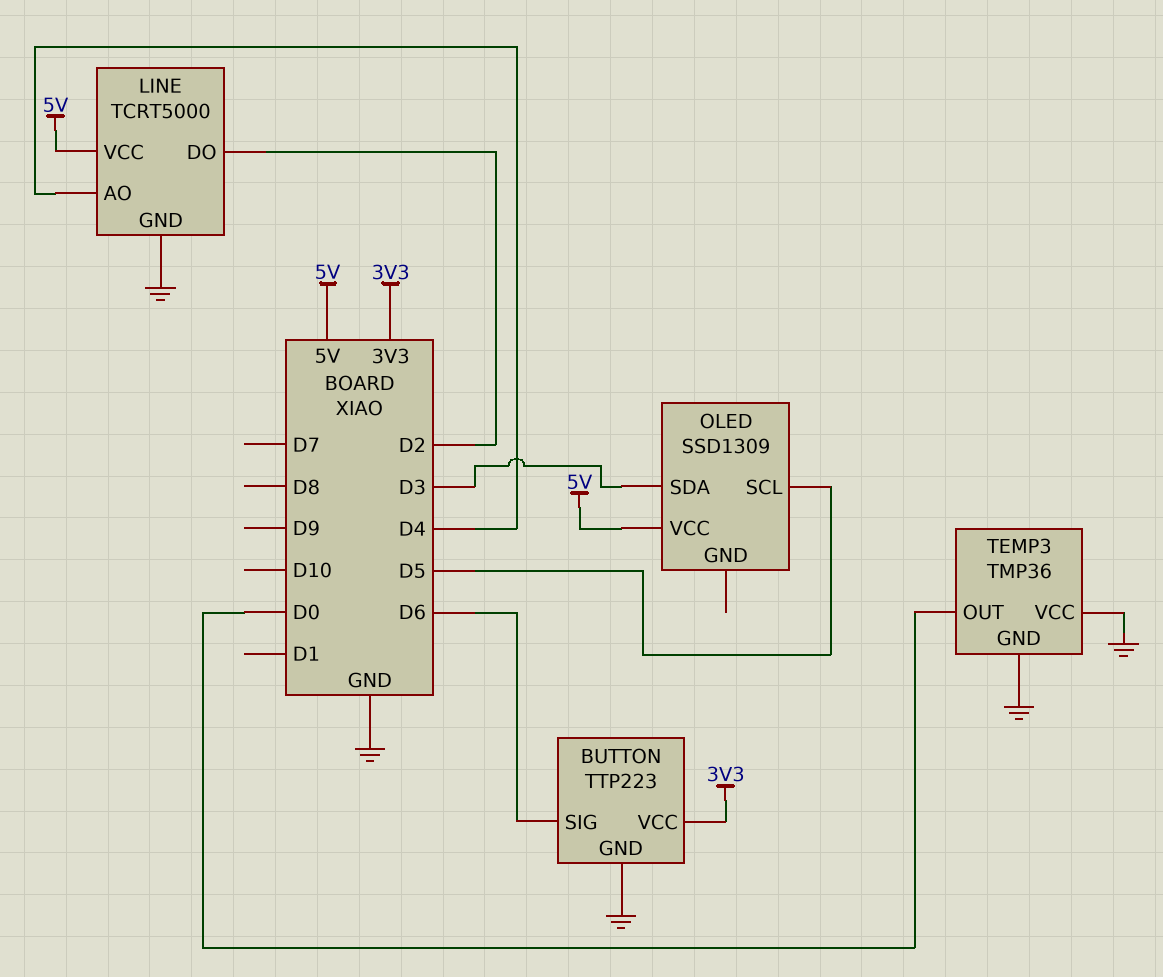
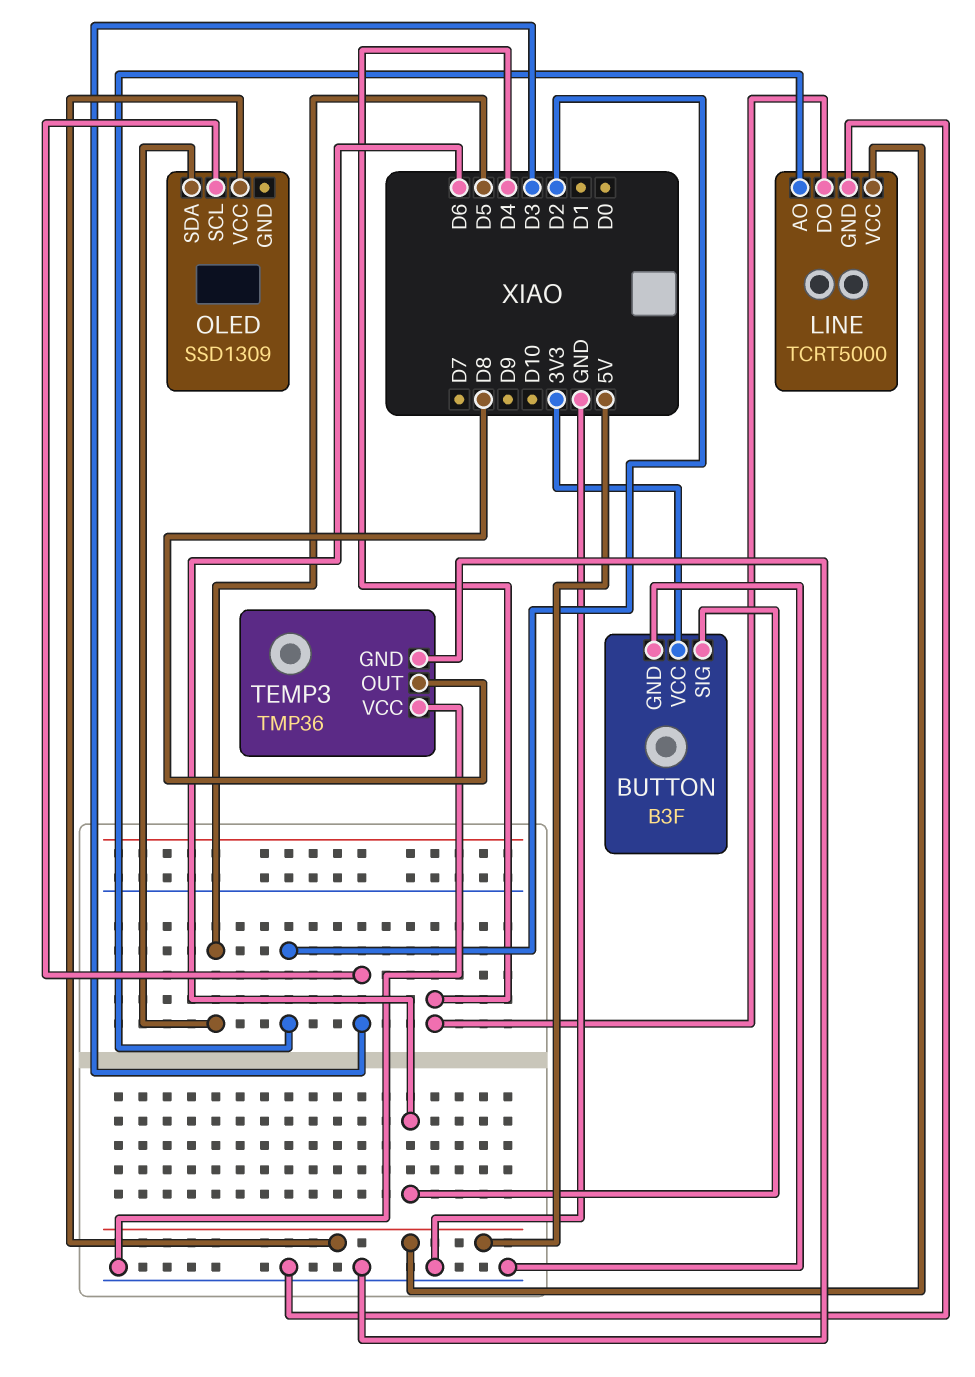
BUTTON: TTP223 -> B3F
LINE pin AO: D4 -> D2
LINE pin DO: D2 -> D4
OLED pin SCL: D5 -> D3
OLED pin SDA: D3 -> D5
TEMP3 pin OUT: D0 -> D8

